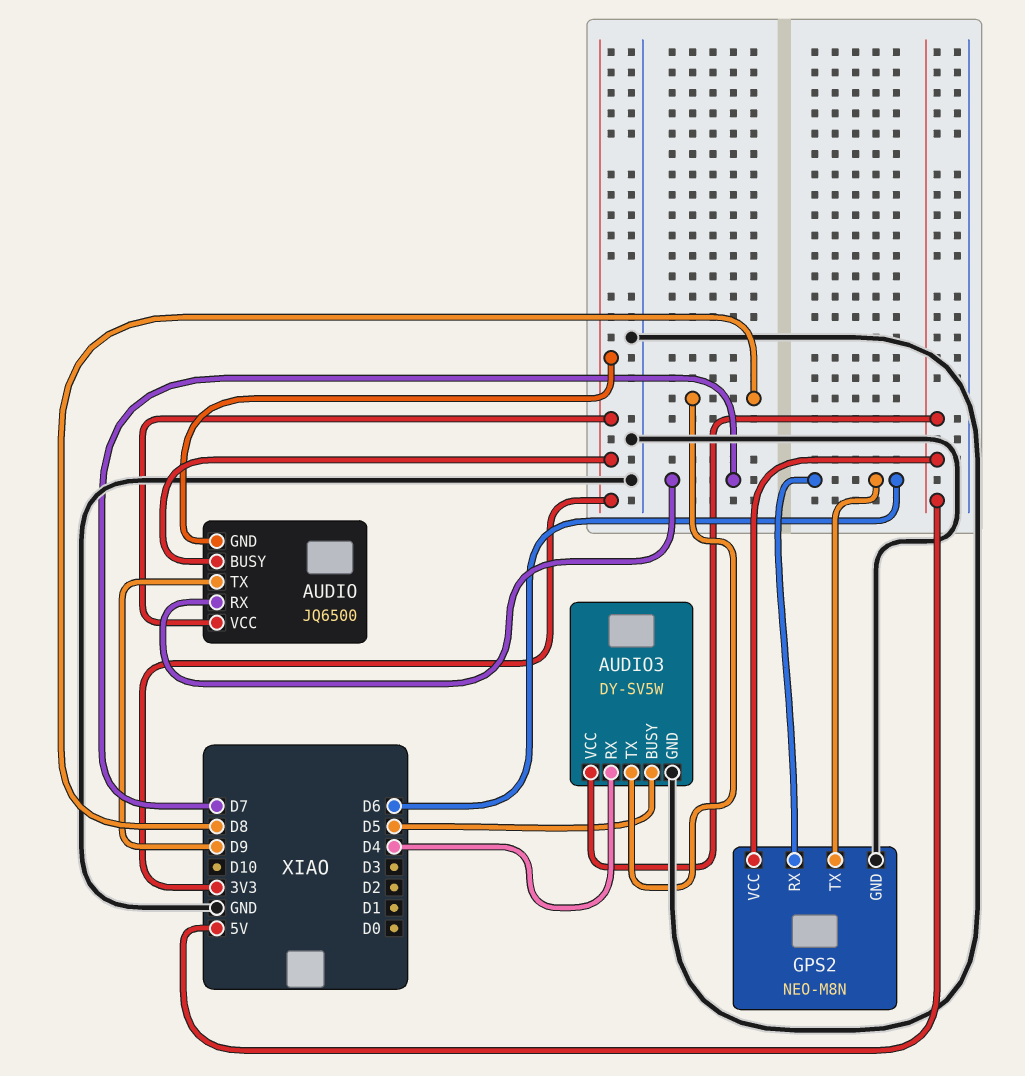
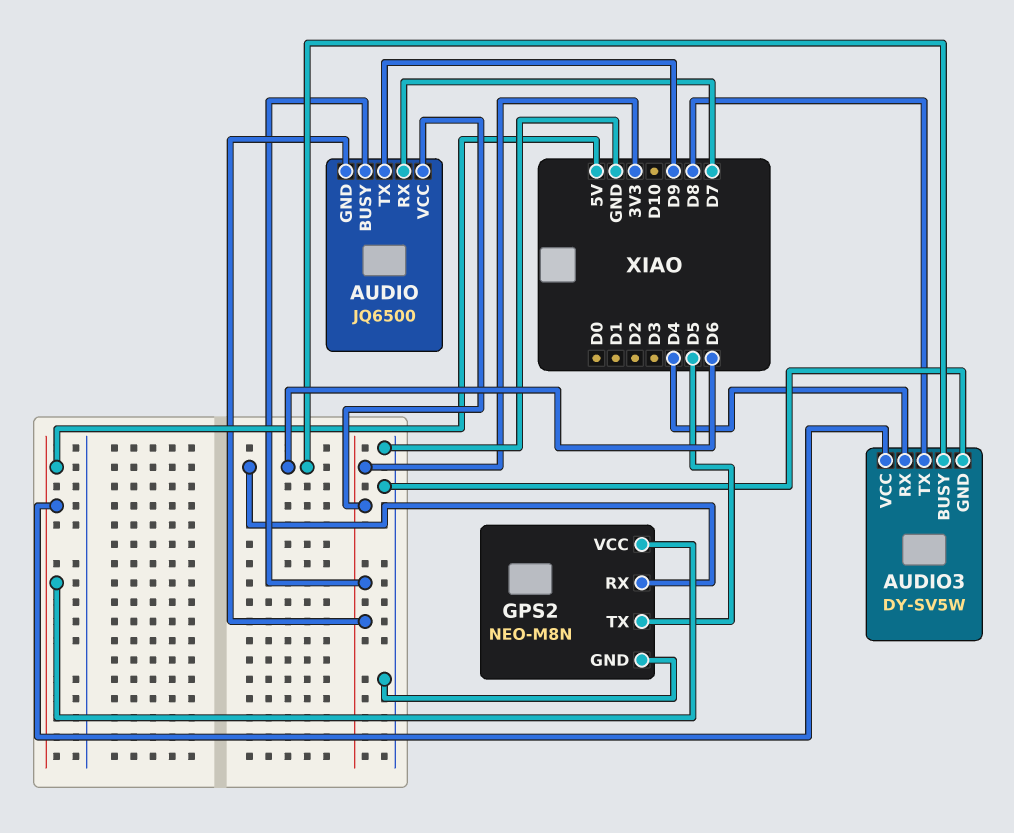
AUDIO3 pin BUSY: D5 -> D6
GPS2 pin TX: D6 -> D5

